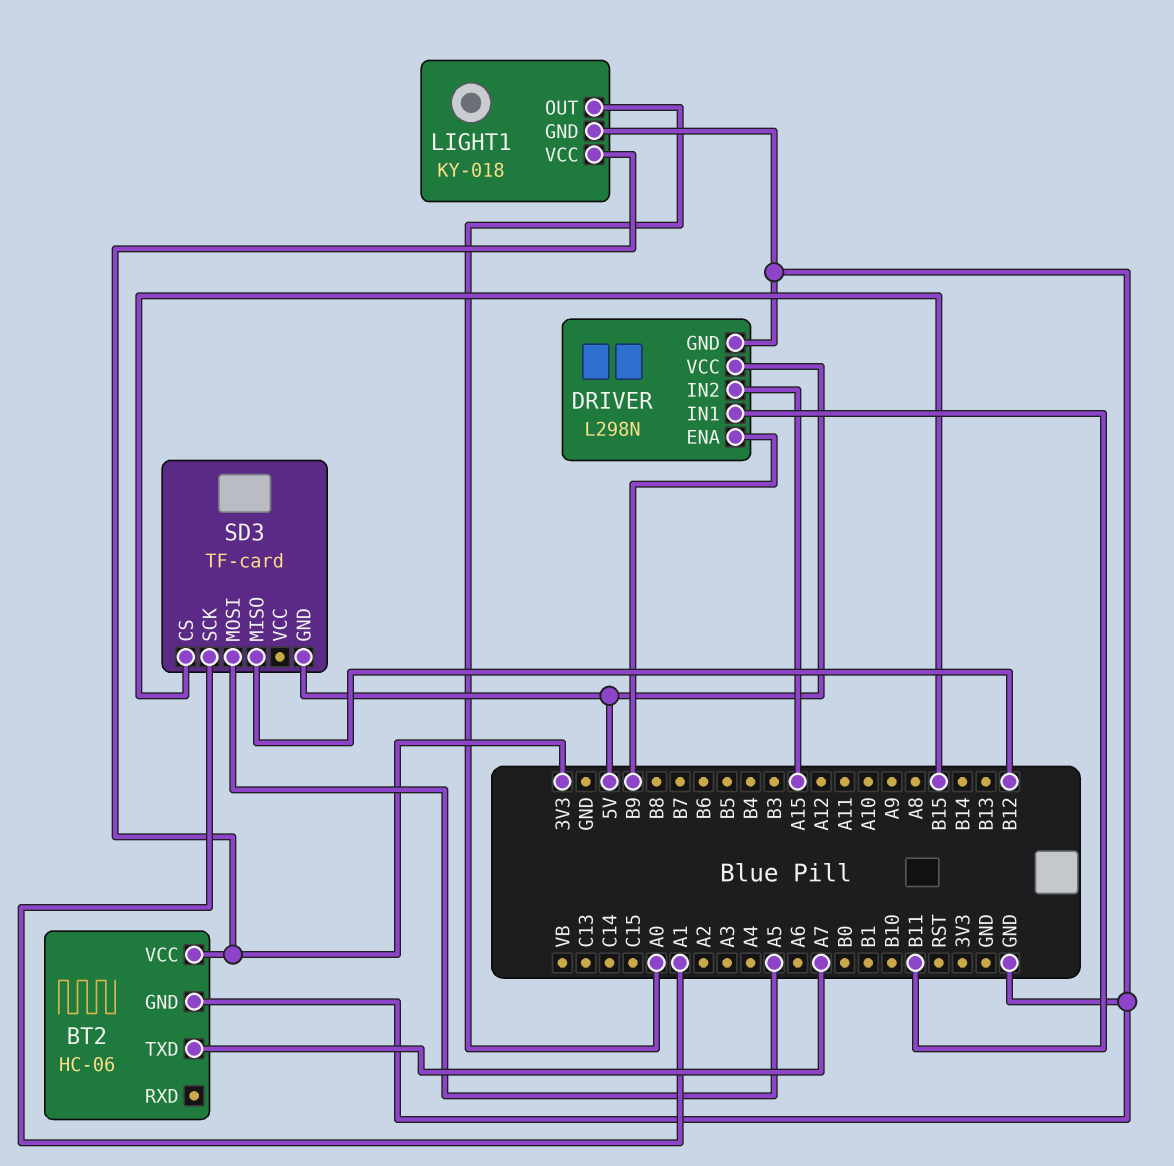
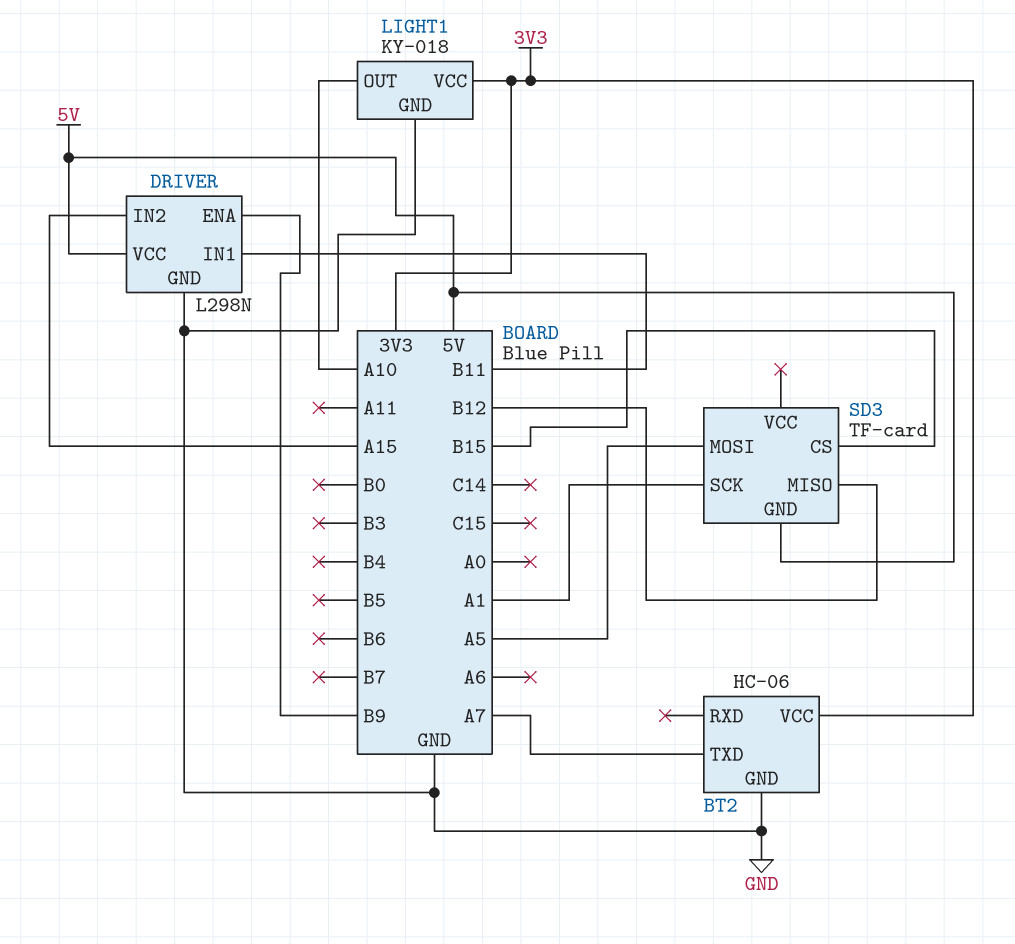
LIGHT1 pin OUT: A0 -> A10

